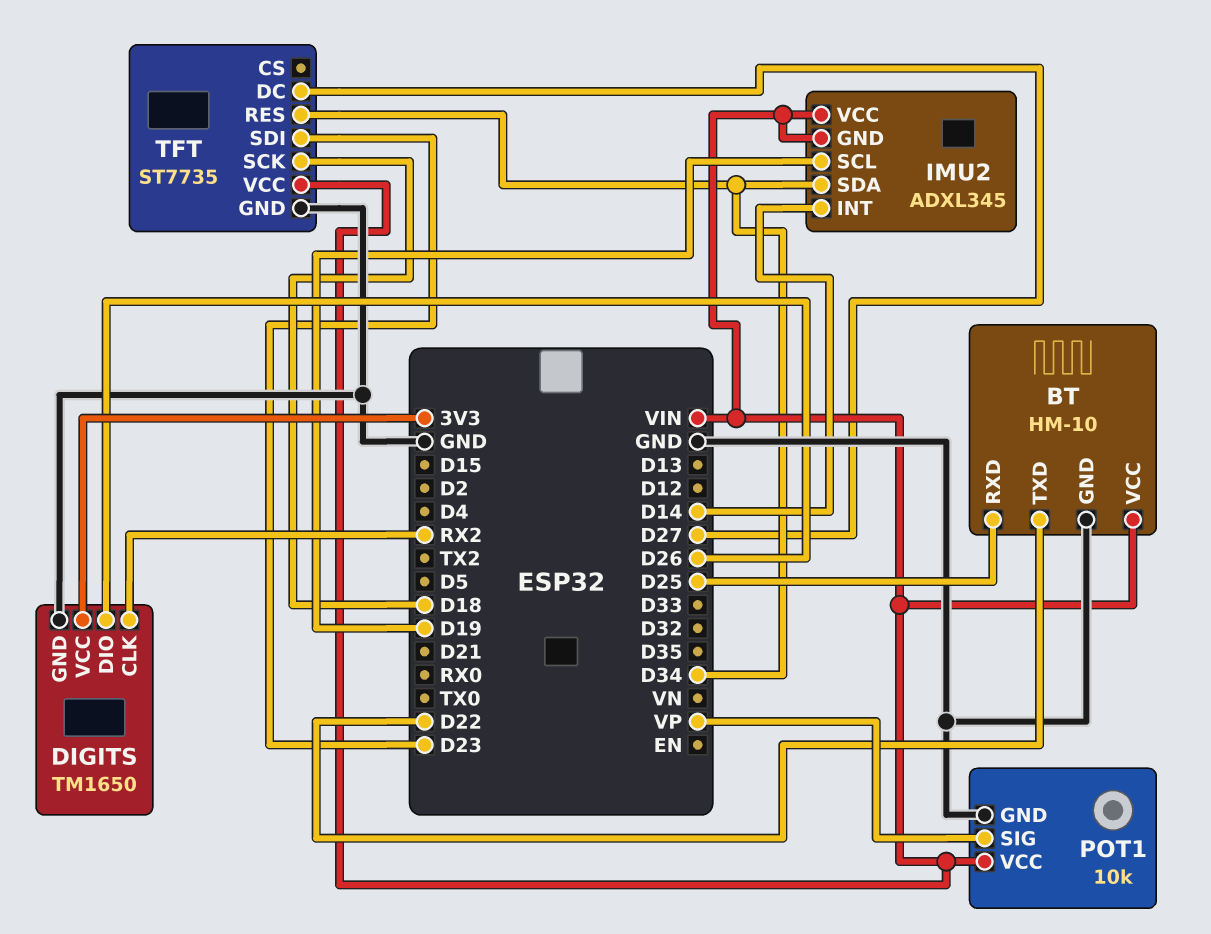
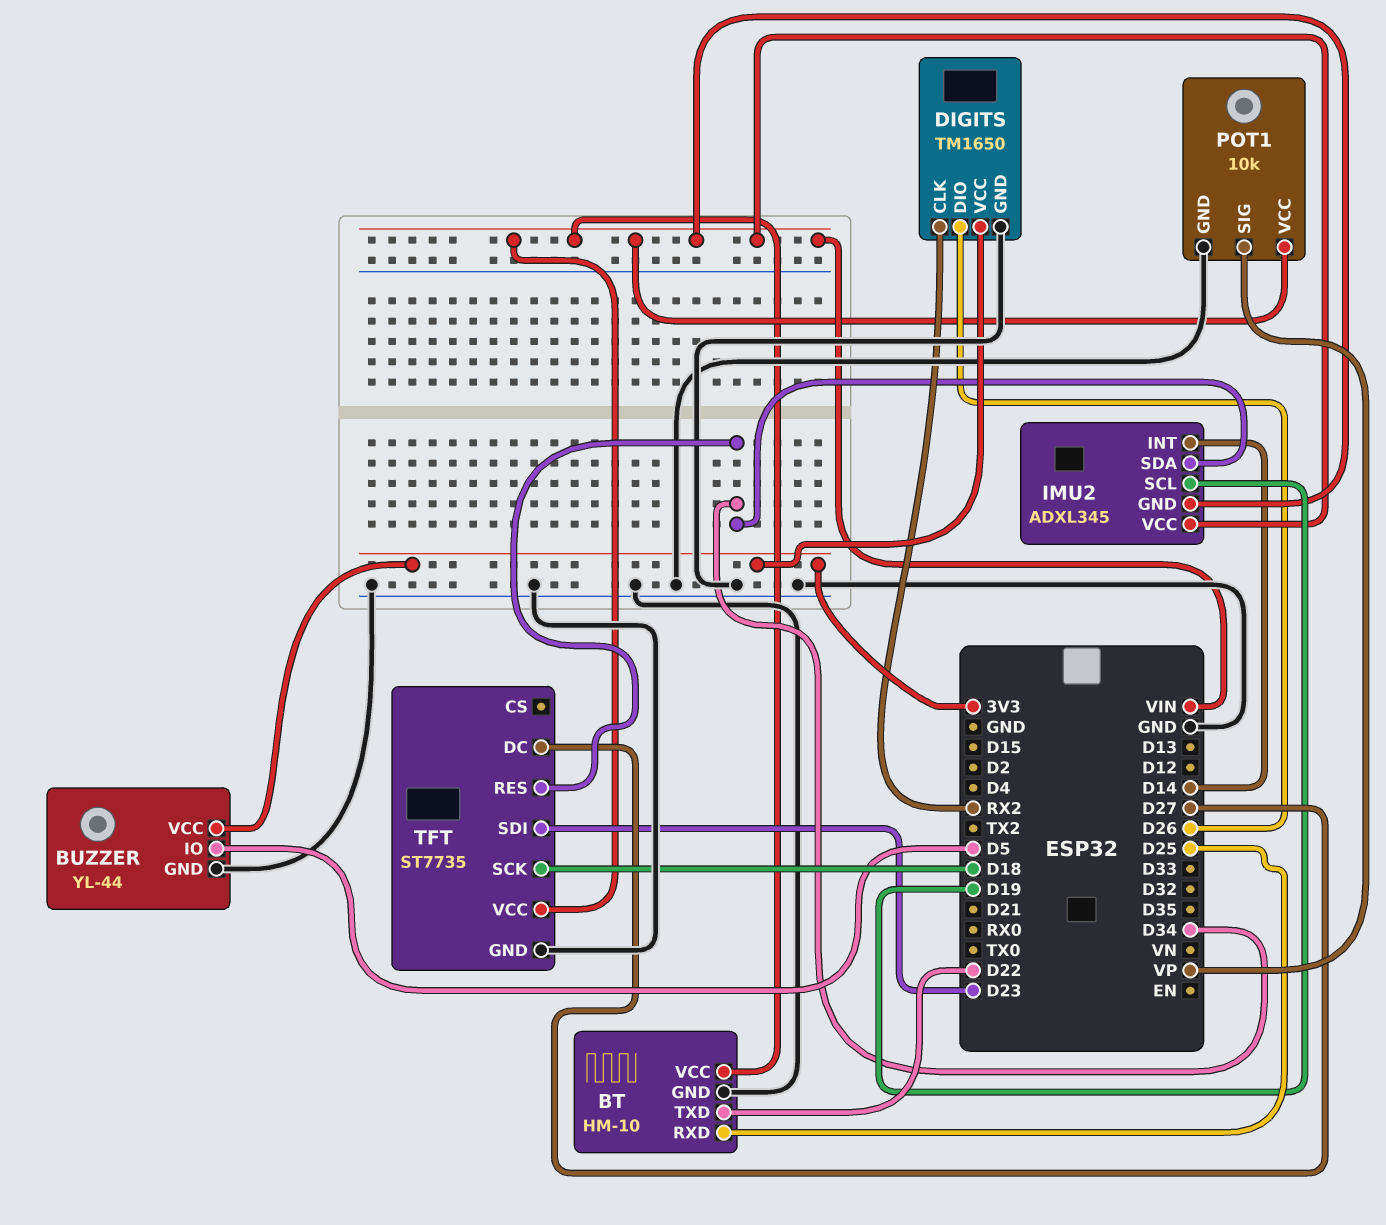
BUZZER: none -> YL-44
BUZZER pin GND: none -> GND
BUZZER pin IO: none -> D5
BUZZER pin VCC: none -> 3V3

